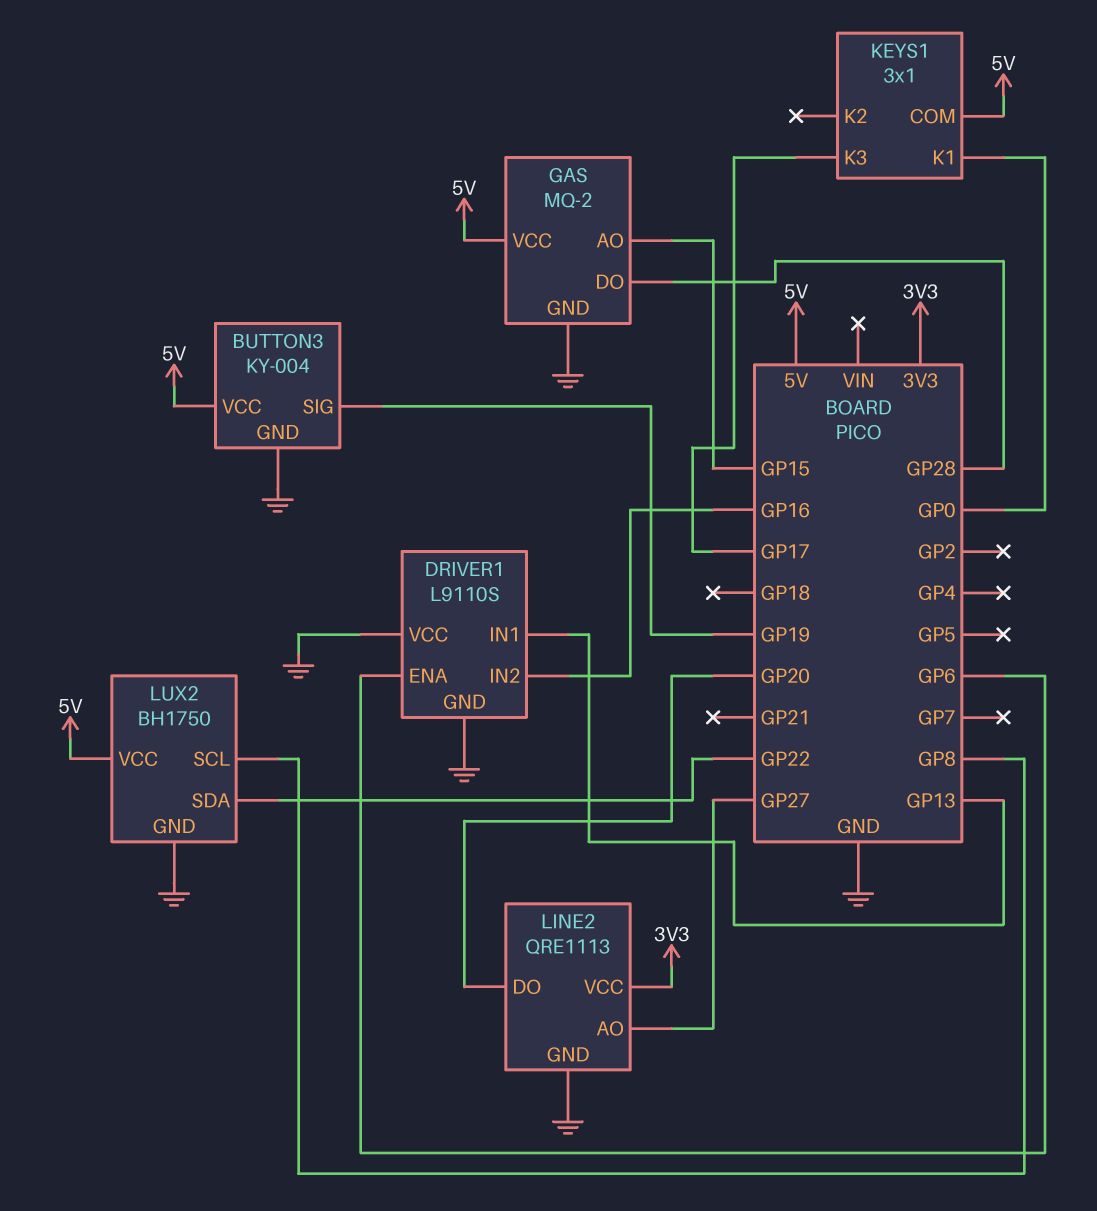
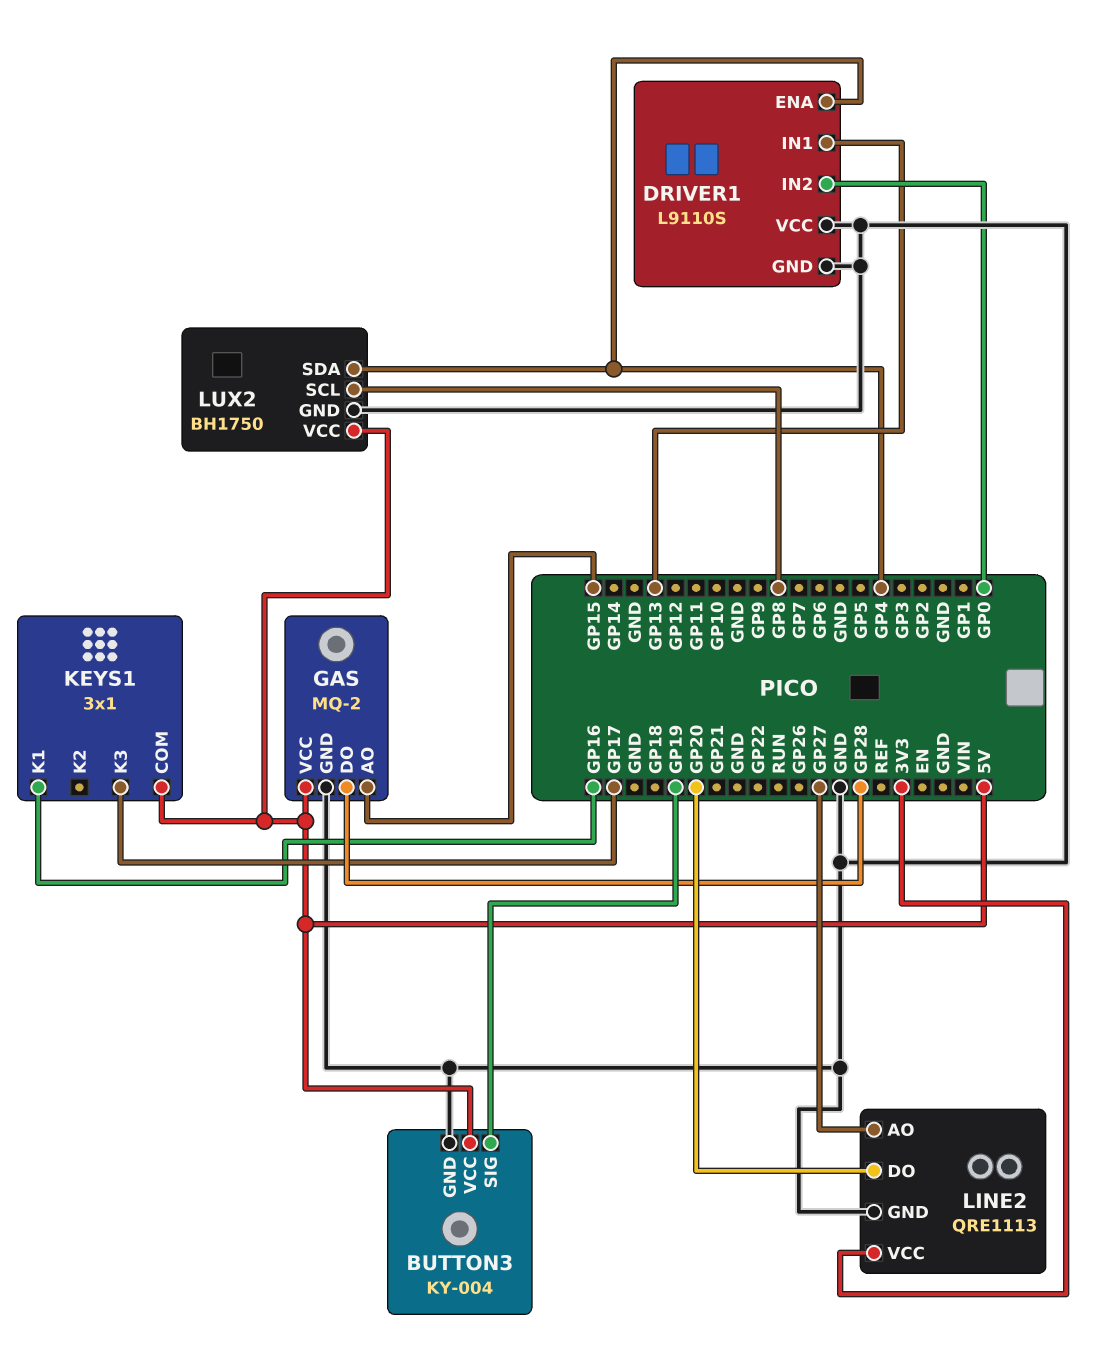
DRIVER1 pin ENA: GP6 -> GP4
DRIVER1 pin IN2: GP16 -> GP0
KEYS1 pin K1: GP0 -> GP16
LUX2 pin SDA: GP22 -> GP4

